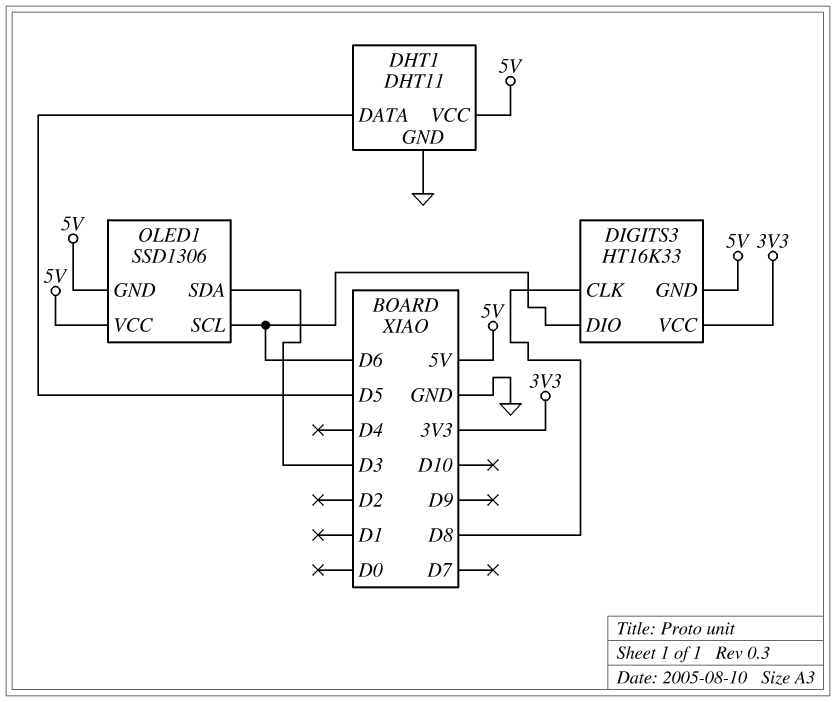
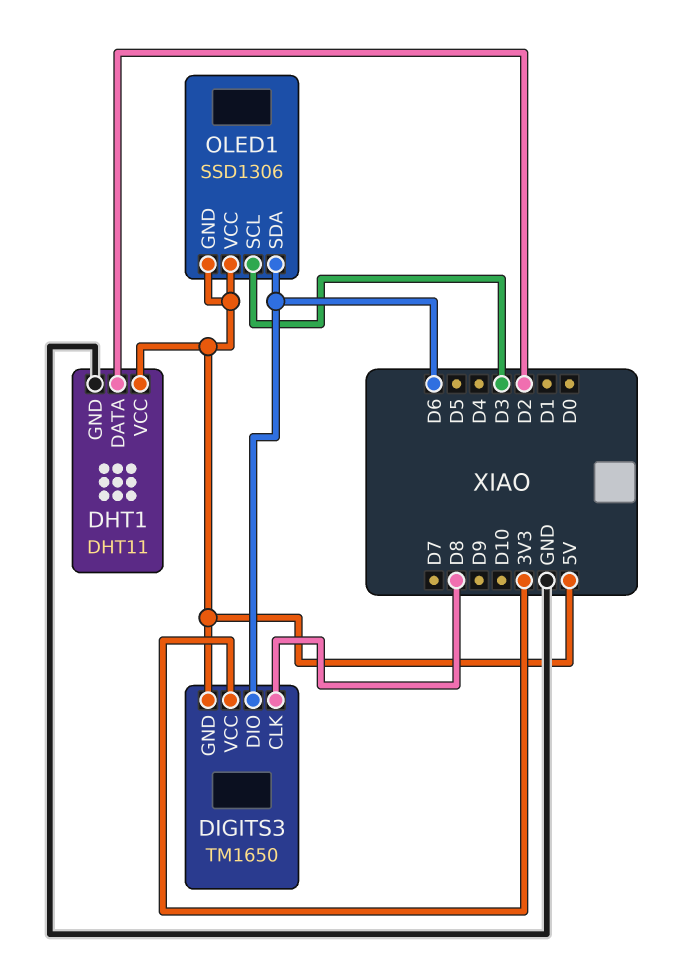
DHT1 pin DATA: D5 -> D2
DIGITS3: HT16K33 -> TM1650
OLED1 pin SCL: D6 -> D3
OLED1 pin SDA: D3 -> D6

